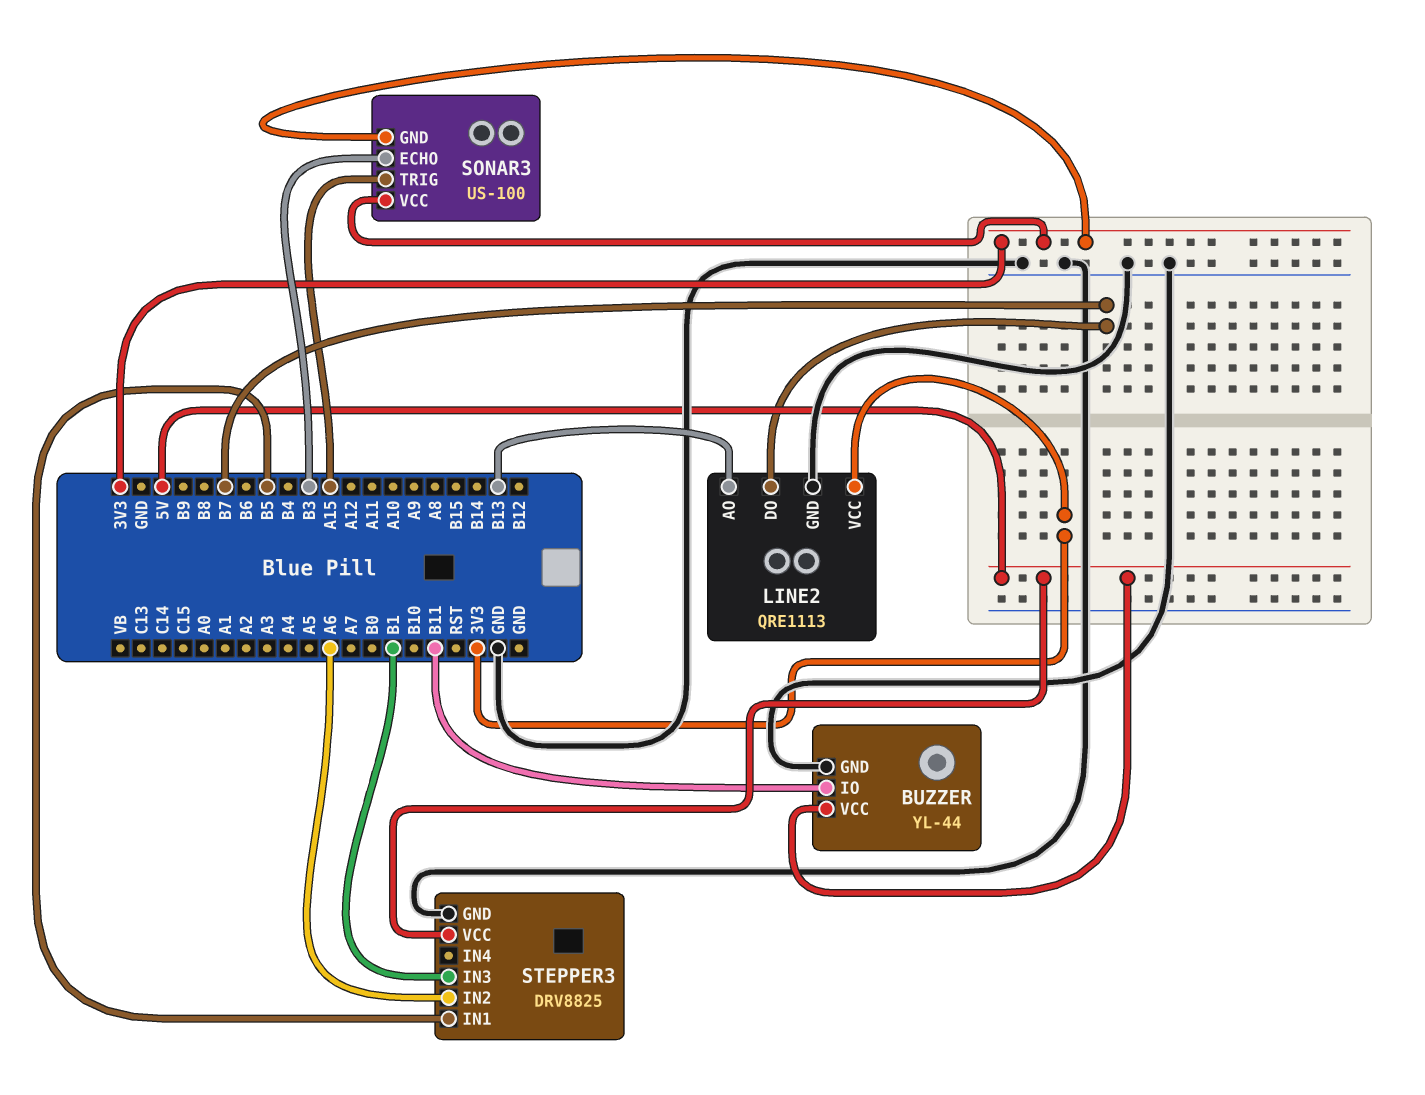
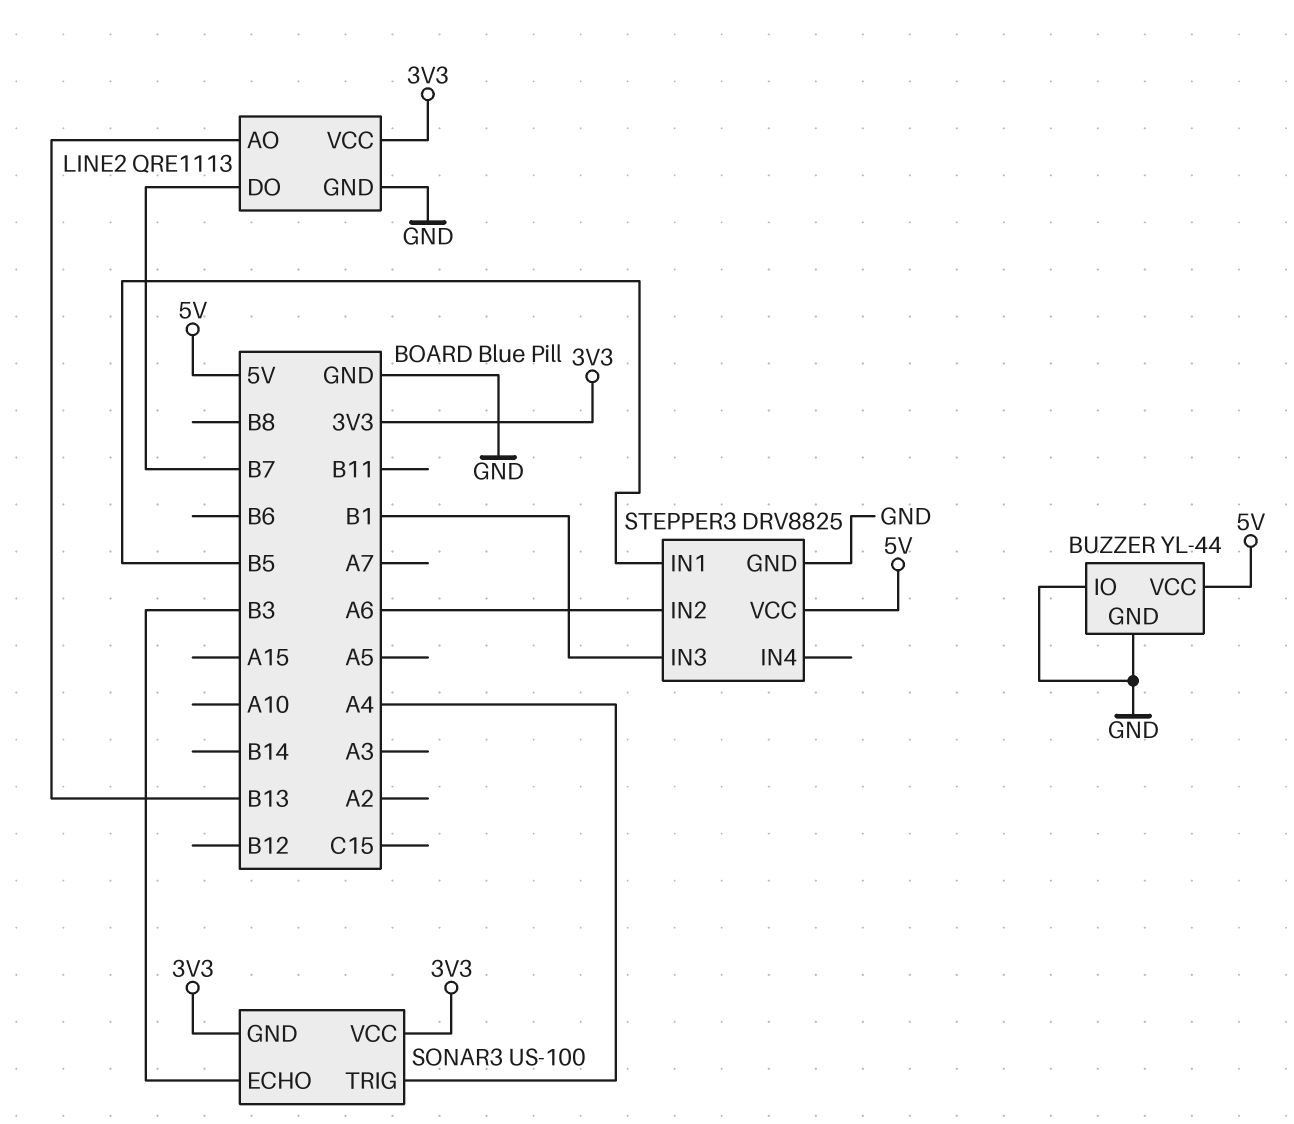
BUZZER pin IO: B11 -> GND
SONAR3 pin TRIG: A15 -> A4

